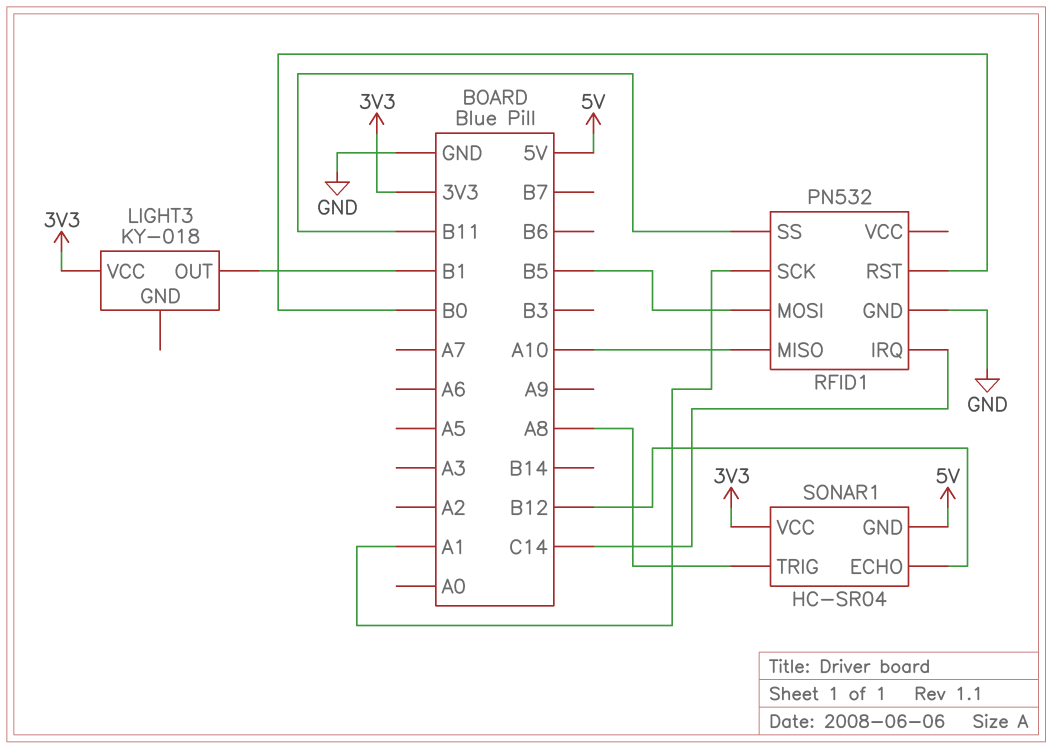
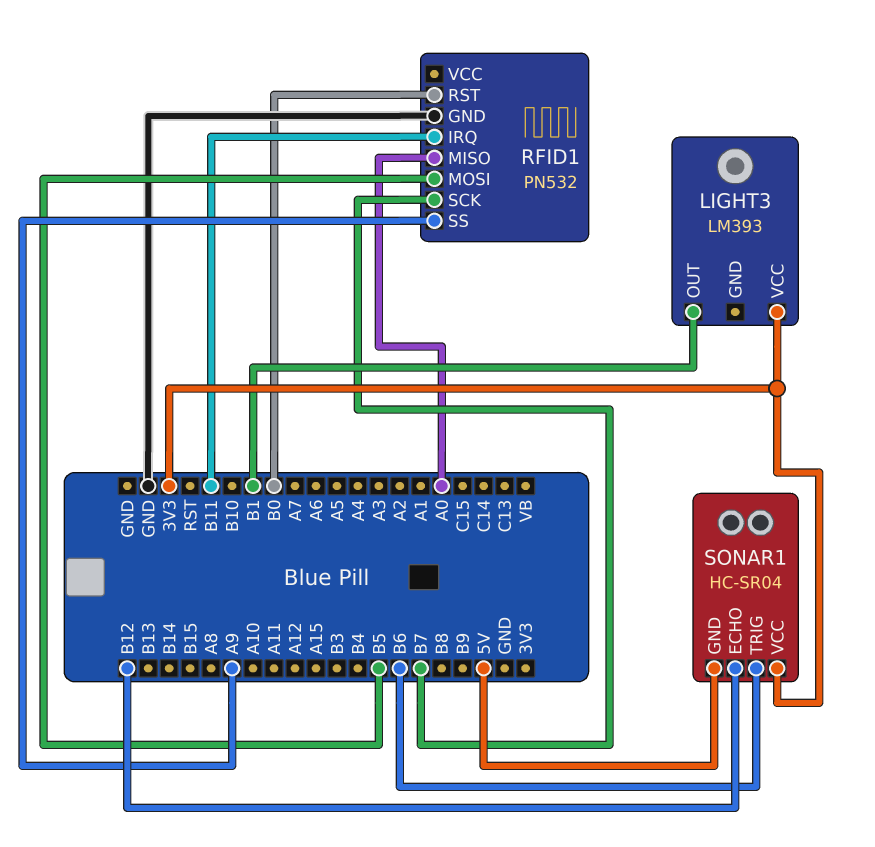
LIGHT3: KY-018 -> LM393
RFID1 pin IRQ: C14 -> B11
RFID1 pin MISO: A10 -> A0
RFID1 pin SCK: A1 -> B7
RFID1 pin SS: B11 -> A9
SONAR1 pin TRIG: A8 -> B6

